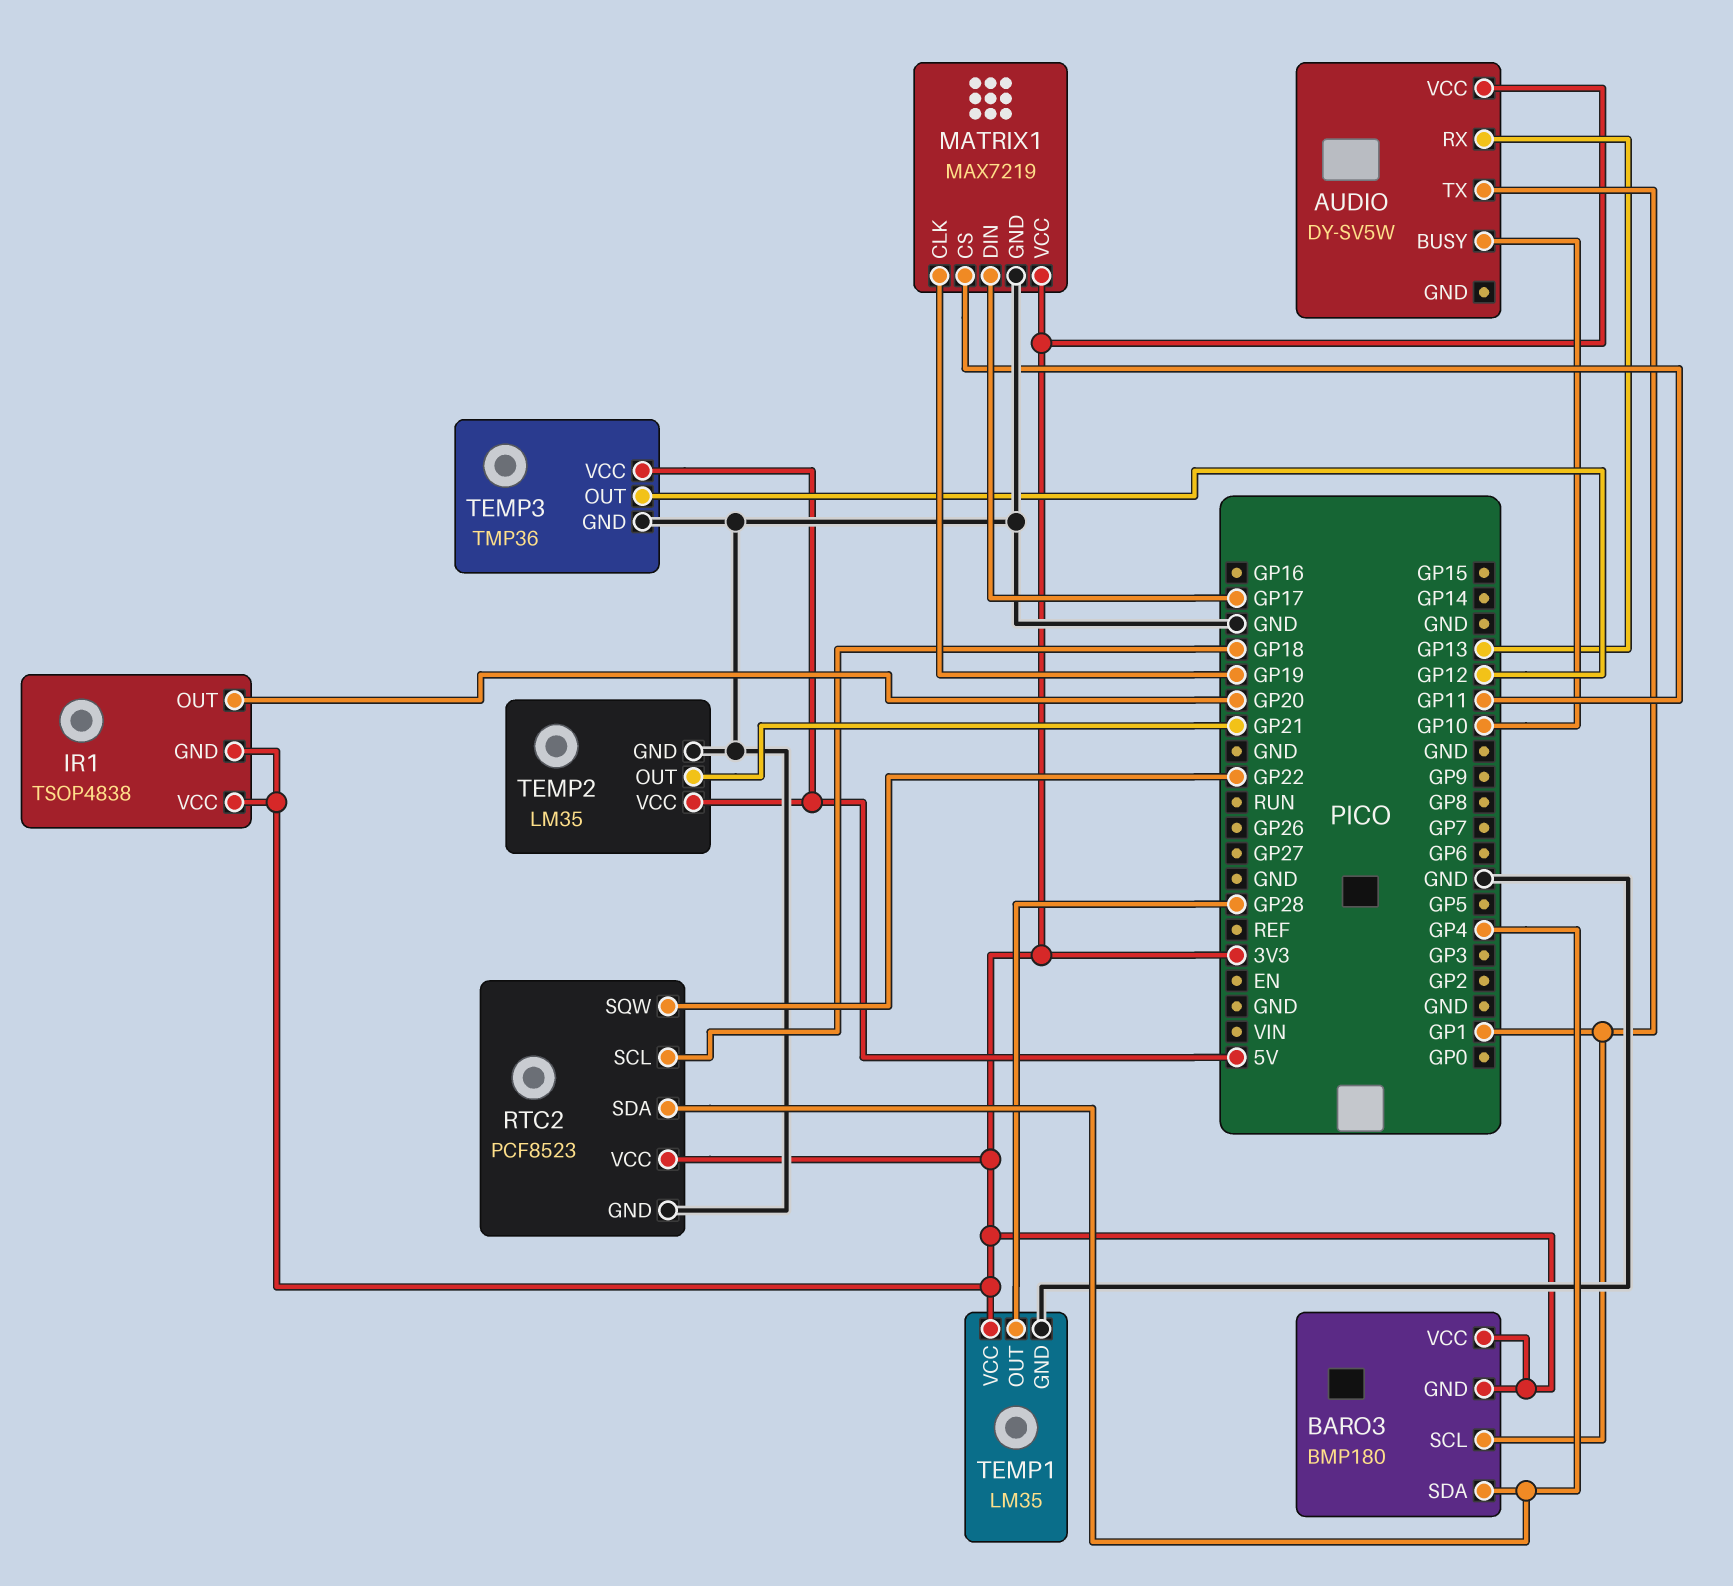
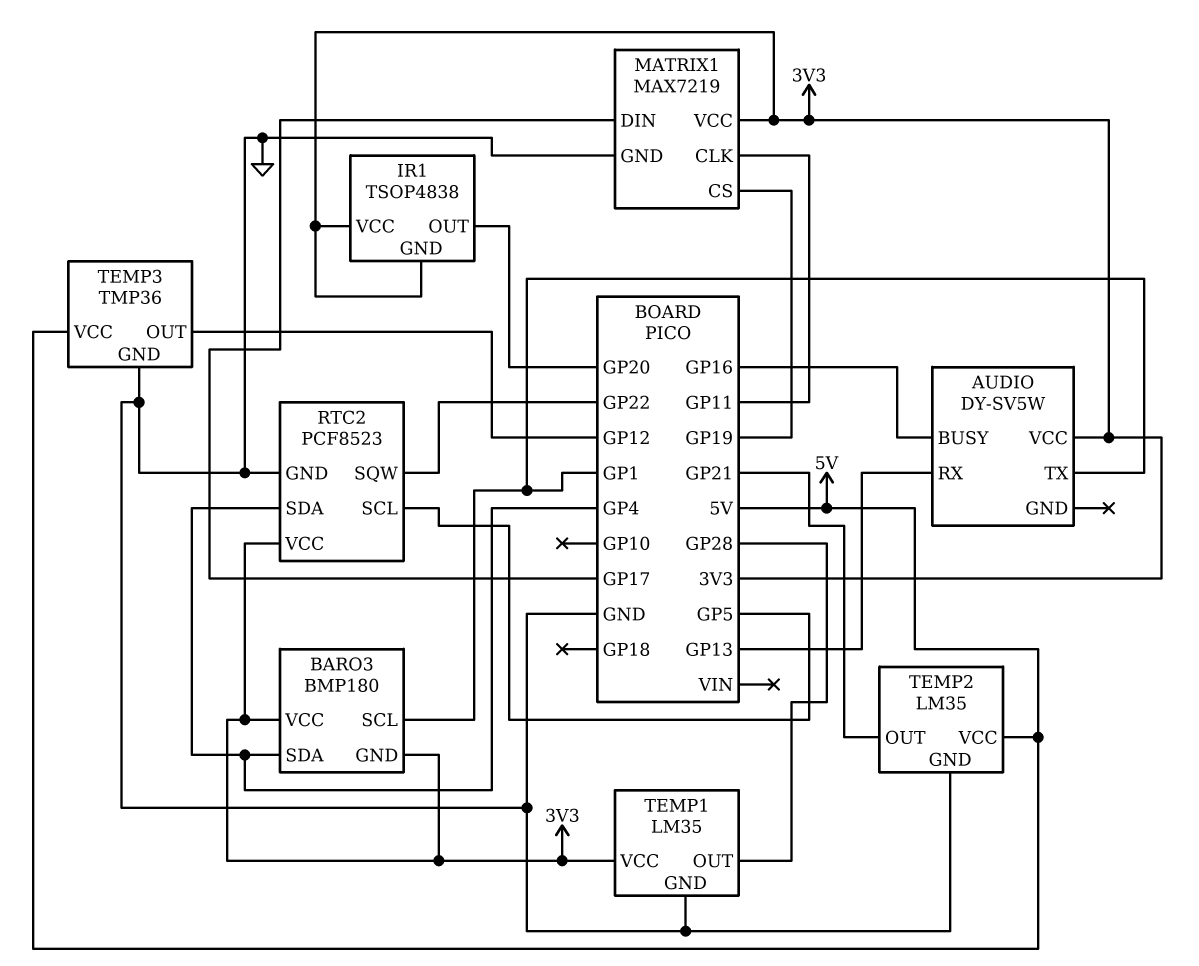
AUDIO pin BUSY: GP10 -> GP16
MATRIX1 pin CLK: GP19 -> GP11
MATRIX1 pin CS: GP11 -> GP19
RTC2 pin SCL: GP18 -> GP5

